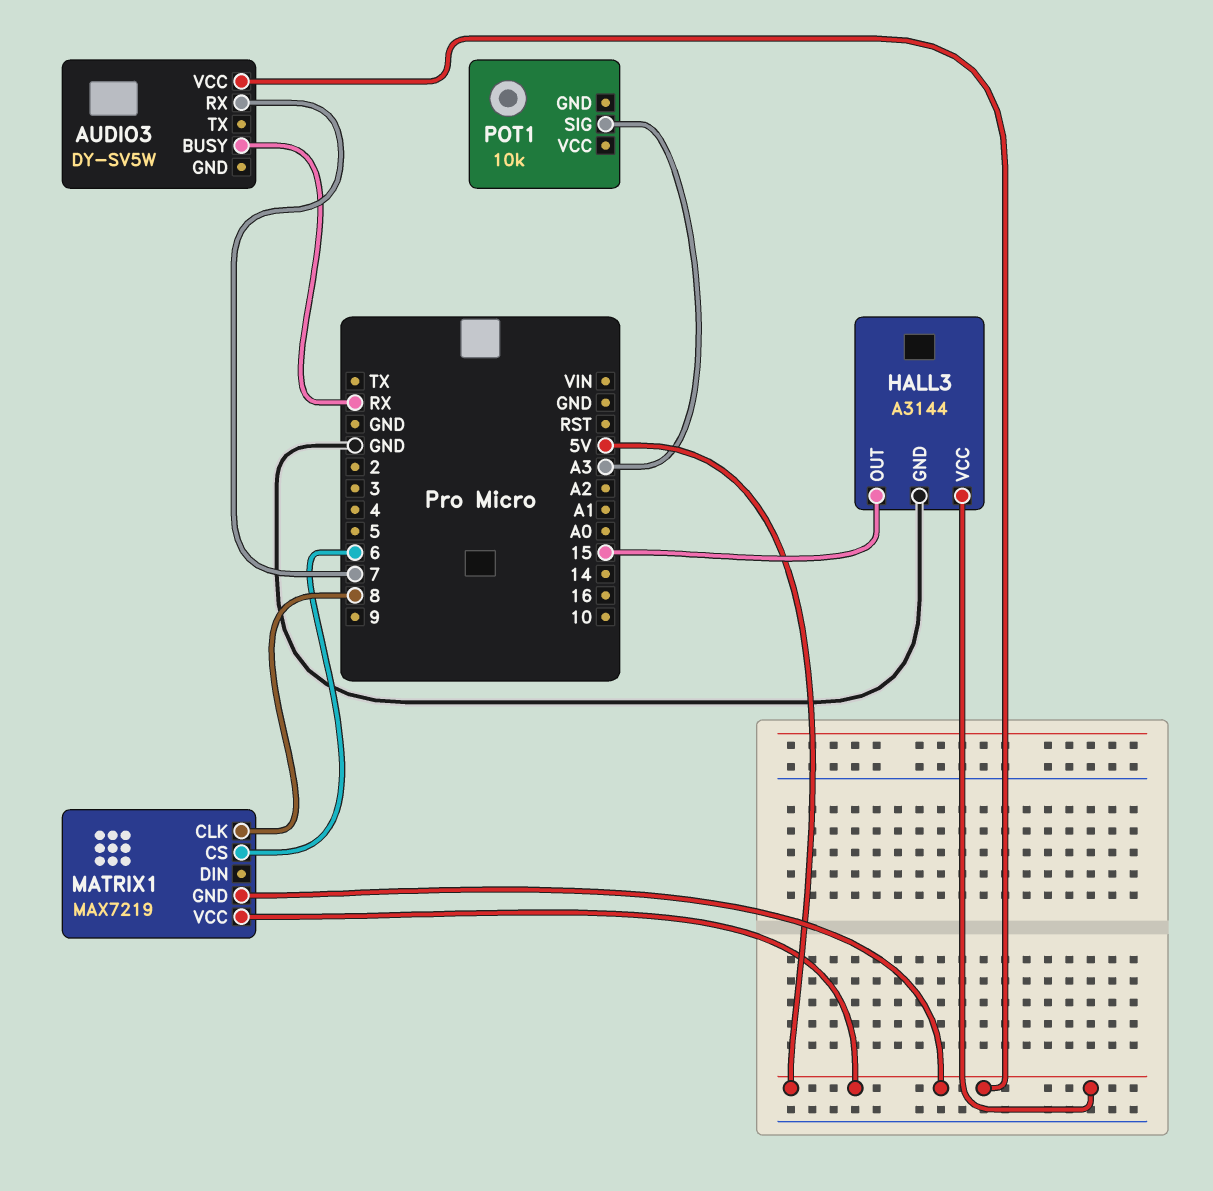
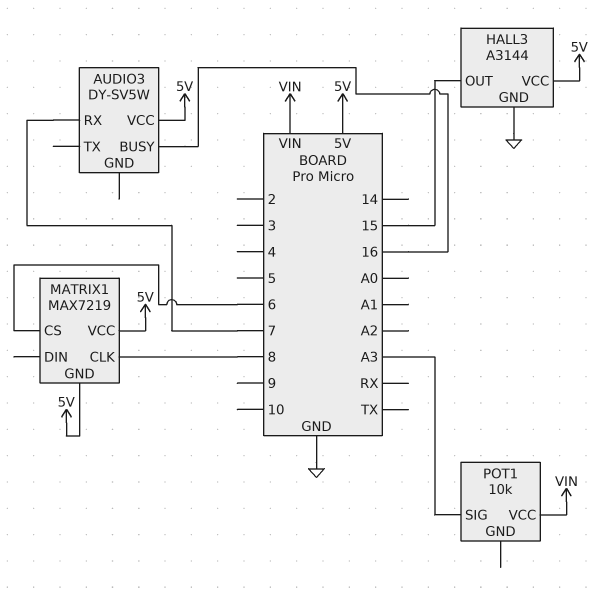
AUDIO3 pin BUSY: RX -> 16
POT1 pin VCC: none -> VIN

